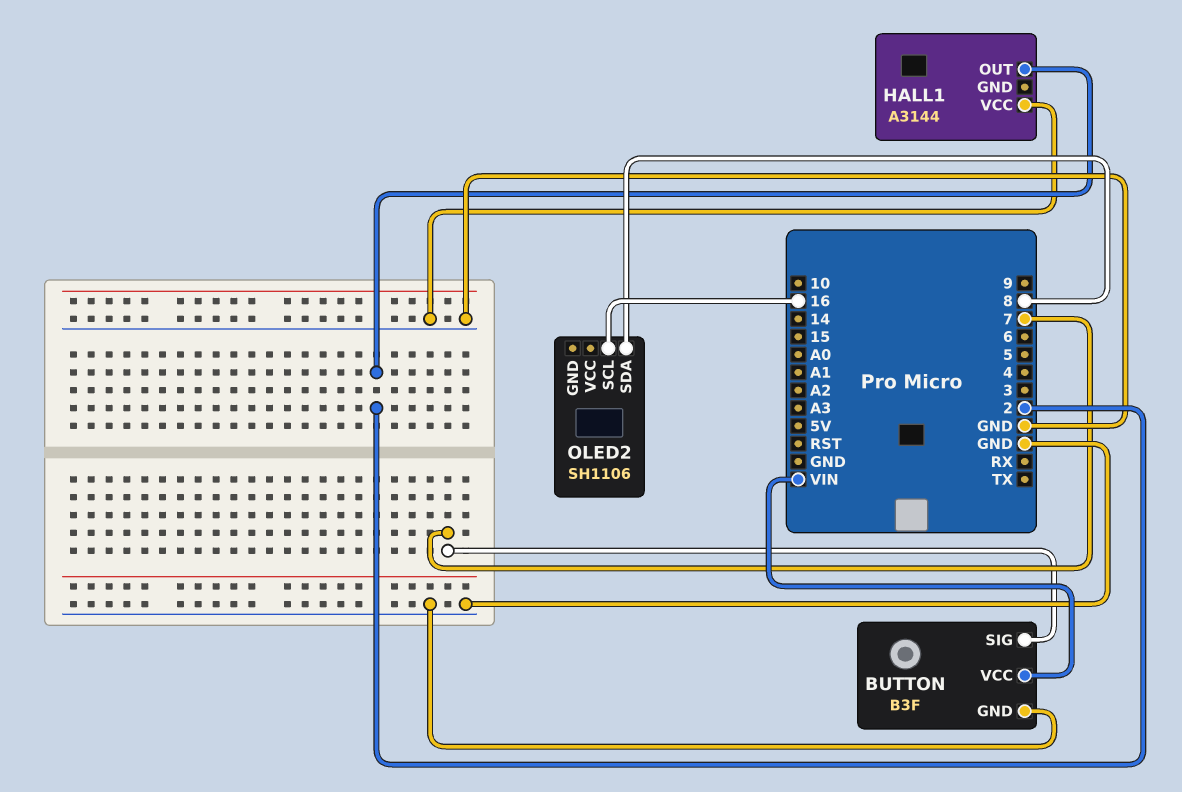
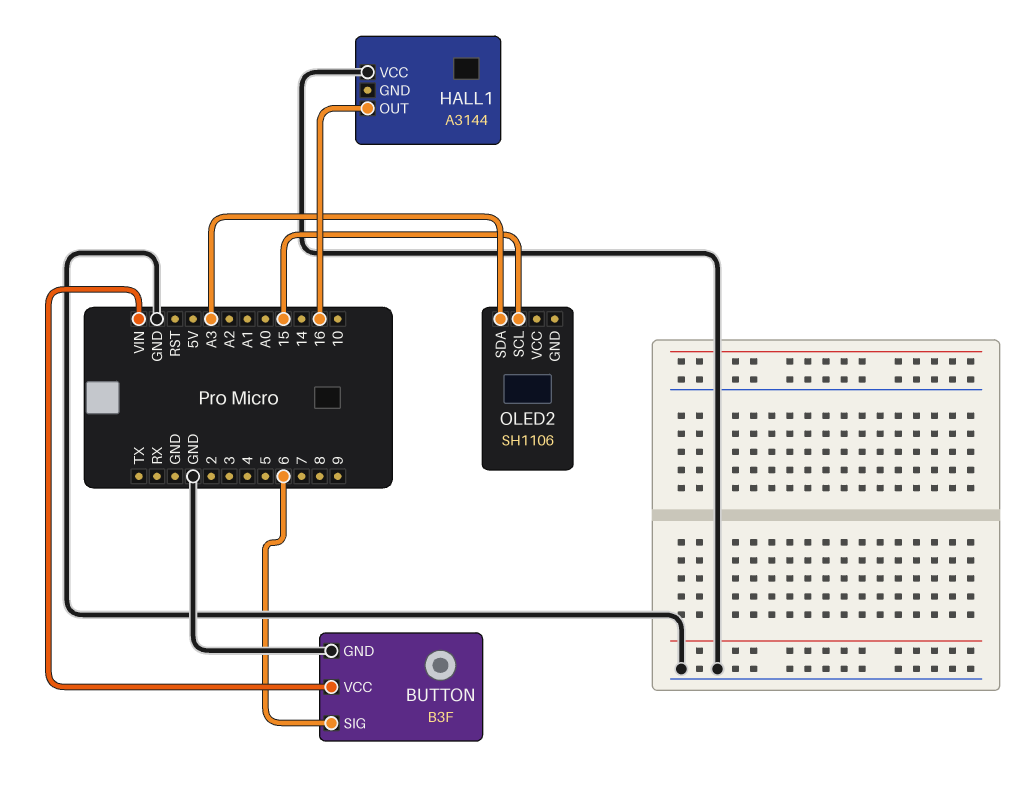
BUTTON pin SIG: 7 -> 6
HALL1 pin OUT: 2 -> 16
OLED2 pin SCL: 16 -> 15
OLED2 pin SDA: 8 -> A3

